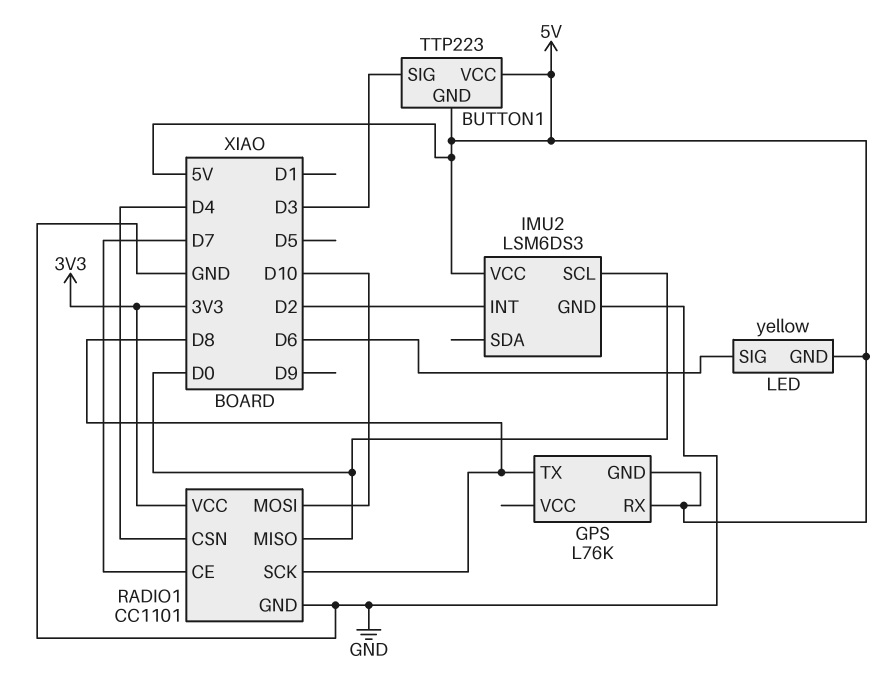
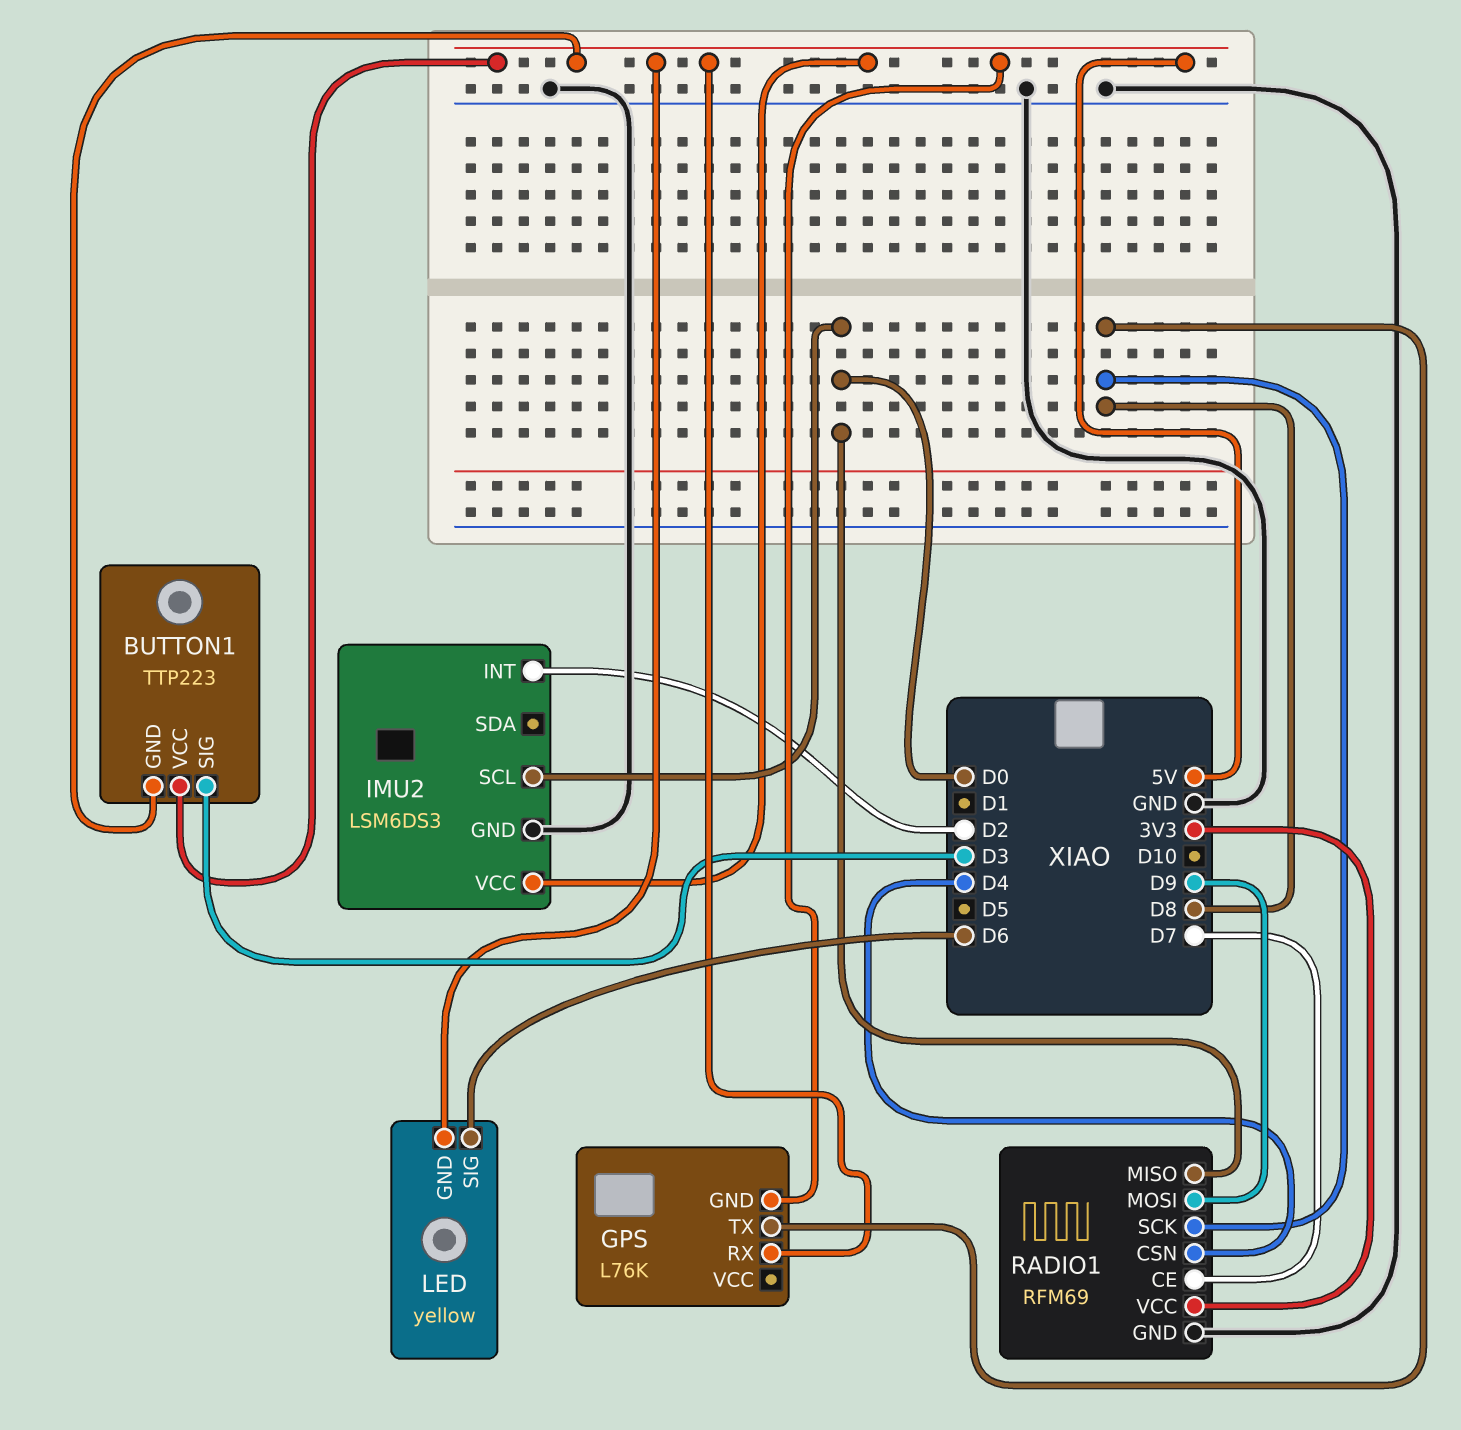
RADIO1: CC1101 -> RFM69
RADIO1 pin MOSI: D10 -> D9

